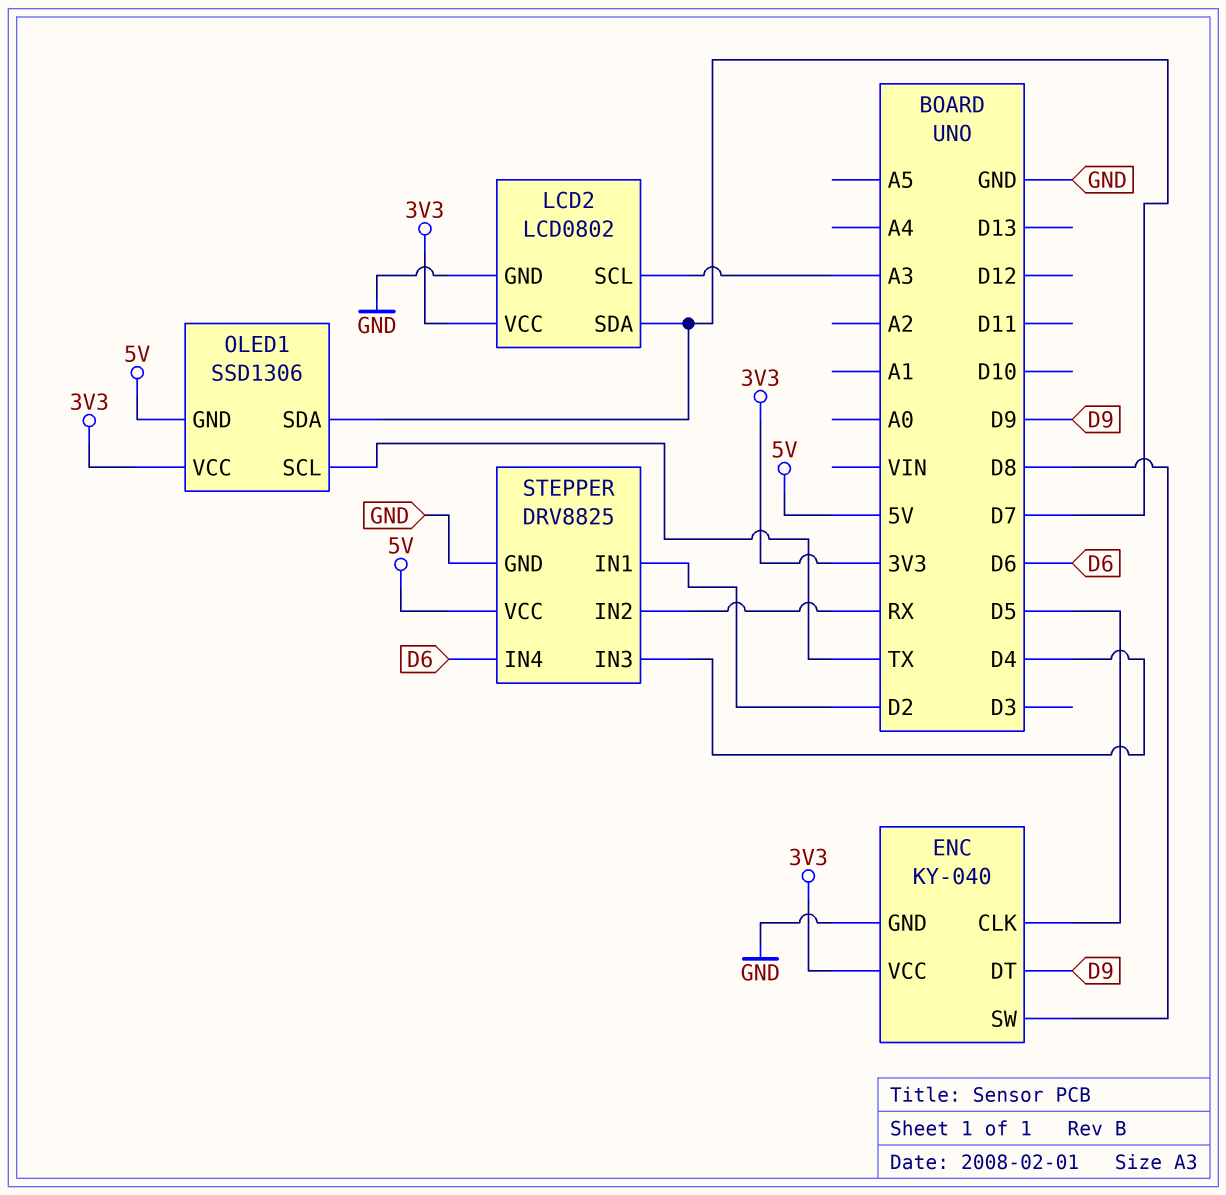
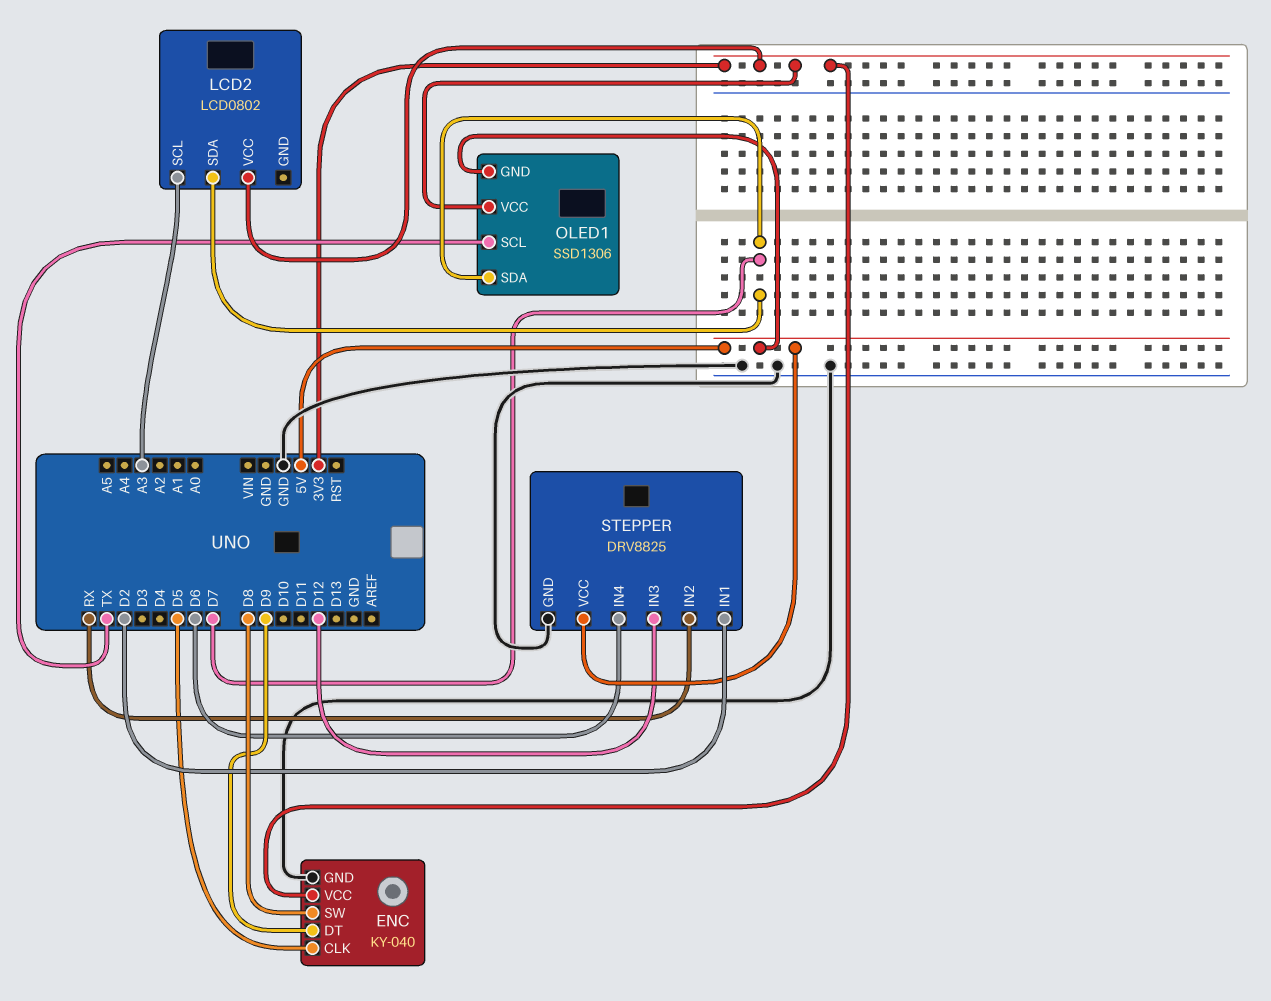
LCD2 pin GND: GND -> none
STEPPER pin IN3: D4 -> D12

